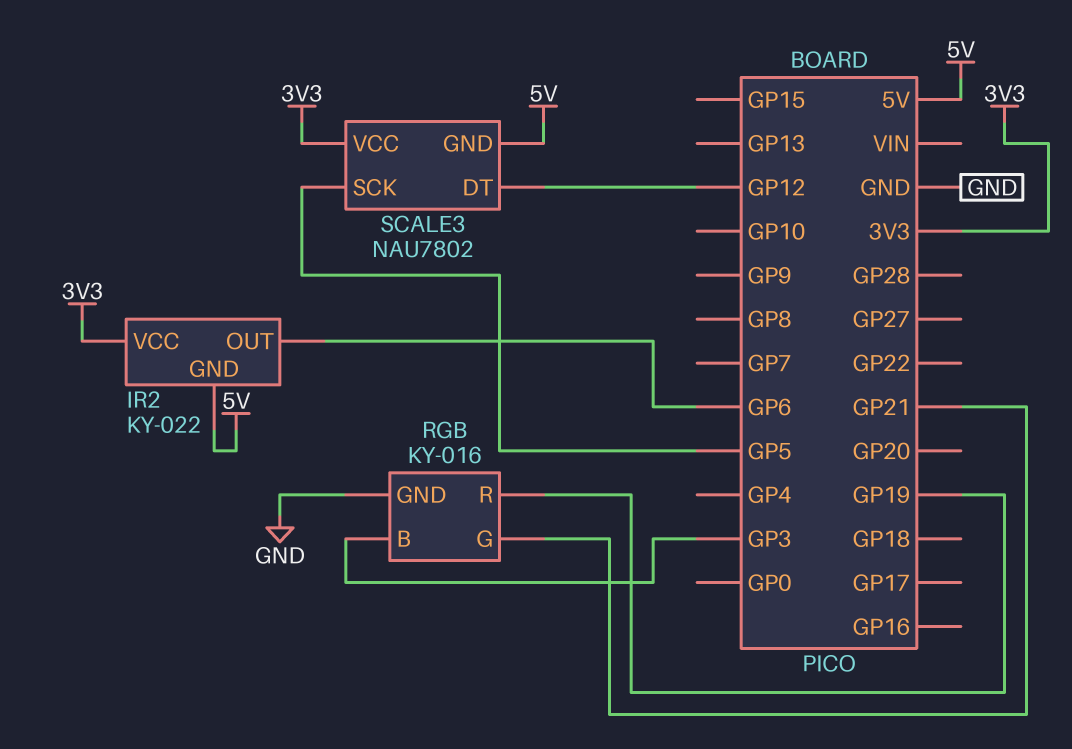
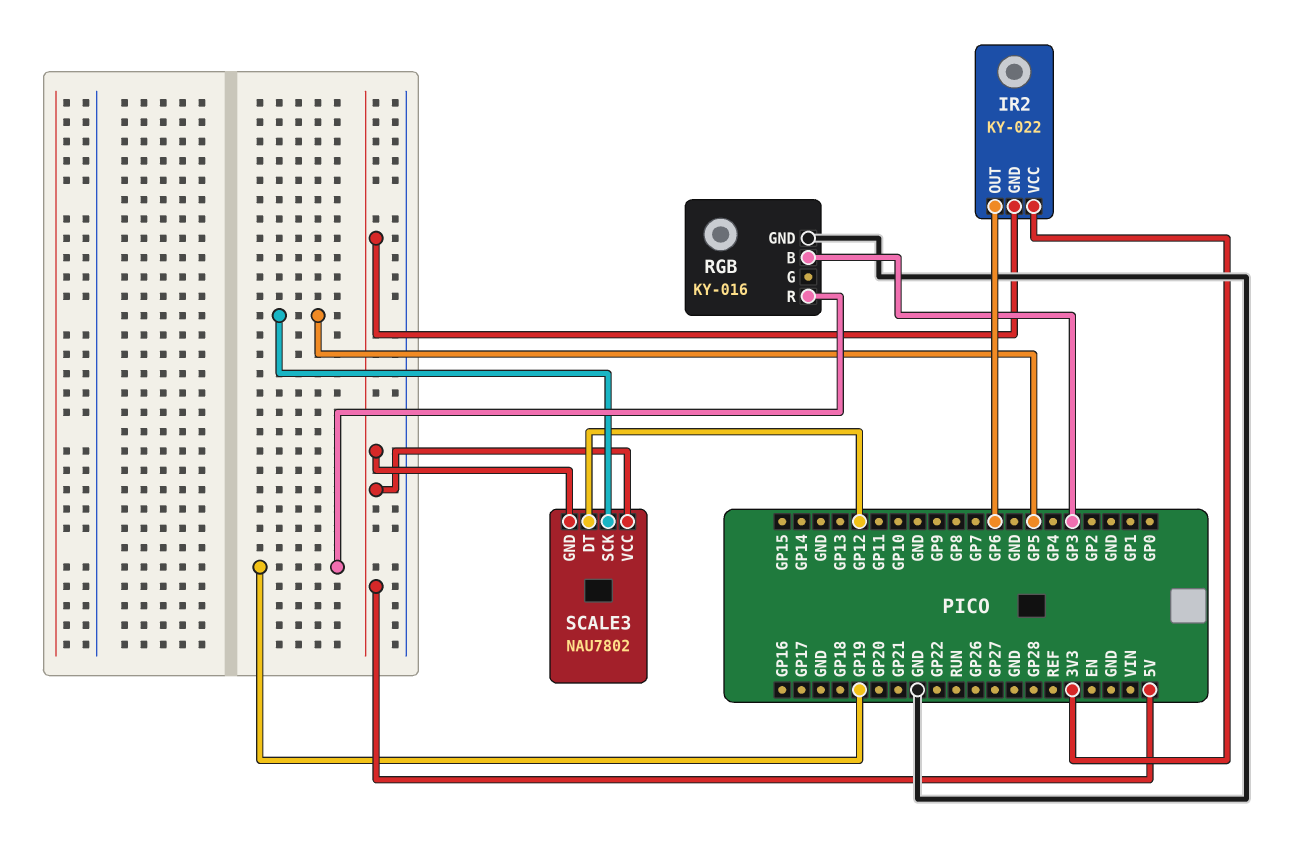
RGB pin G: GP21 -> none
SCALE3 pin VCC: 3V3 -> 5V

